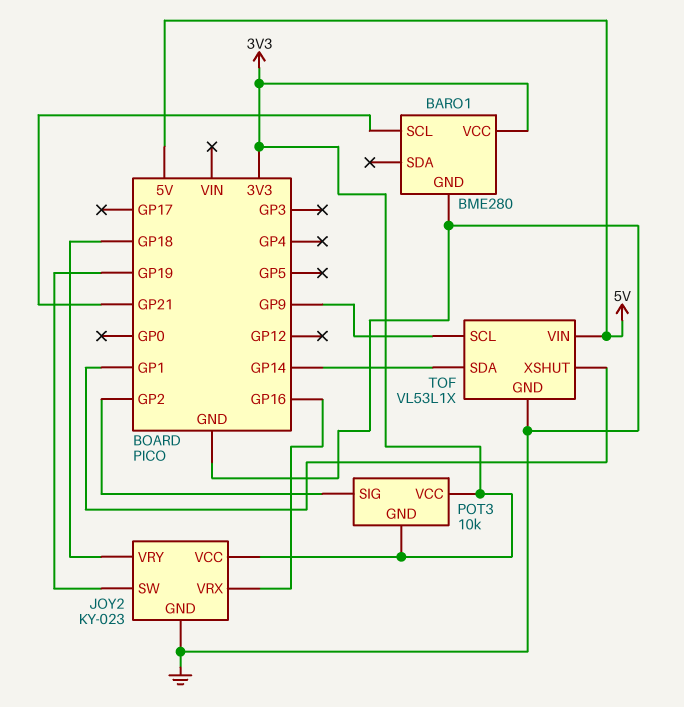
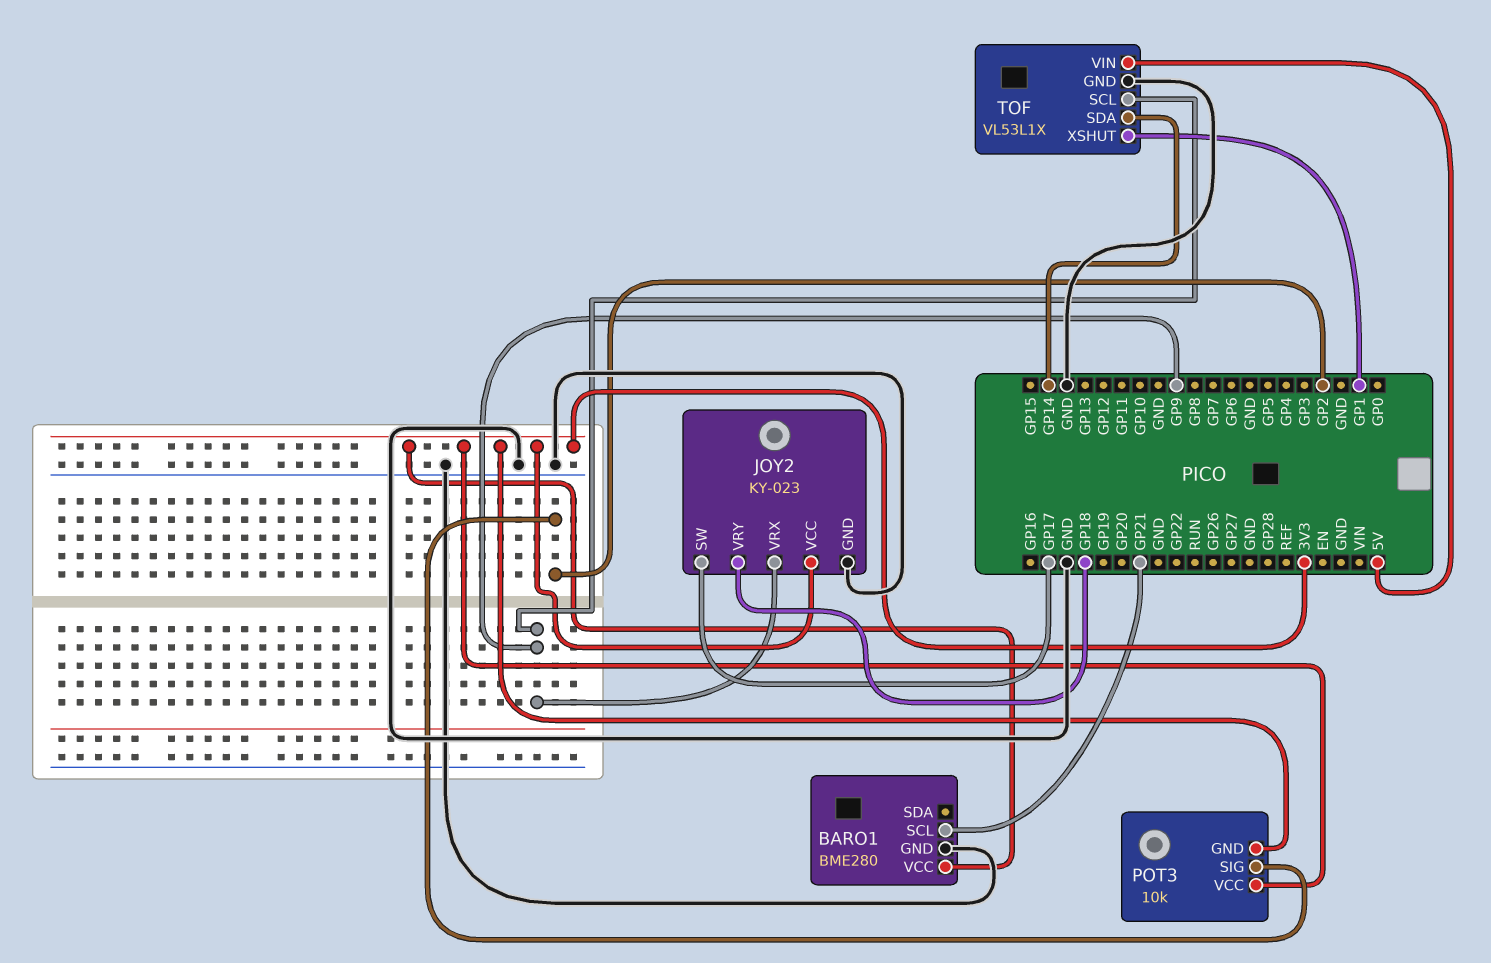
JOY2 pin SW: GP19 -> GP17
JOY2 pin VRX: GP16 -> GP9

